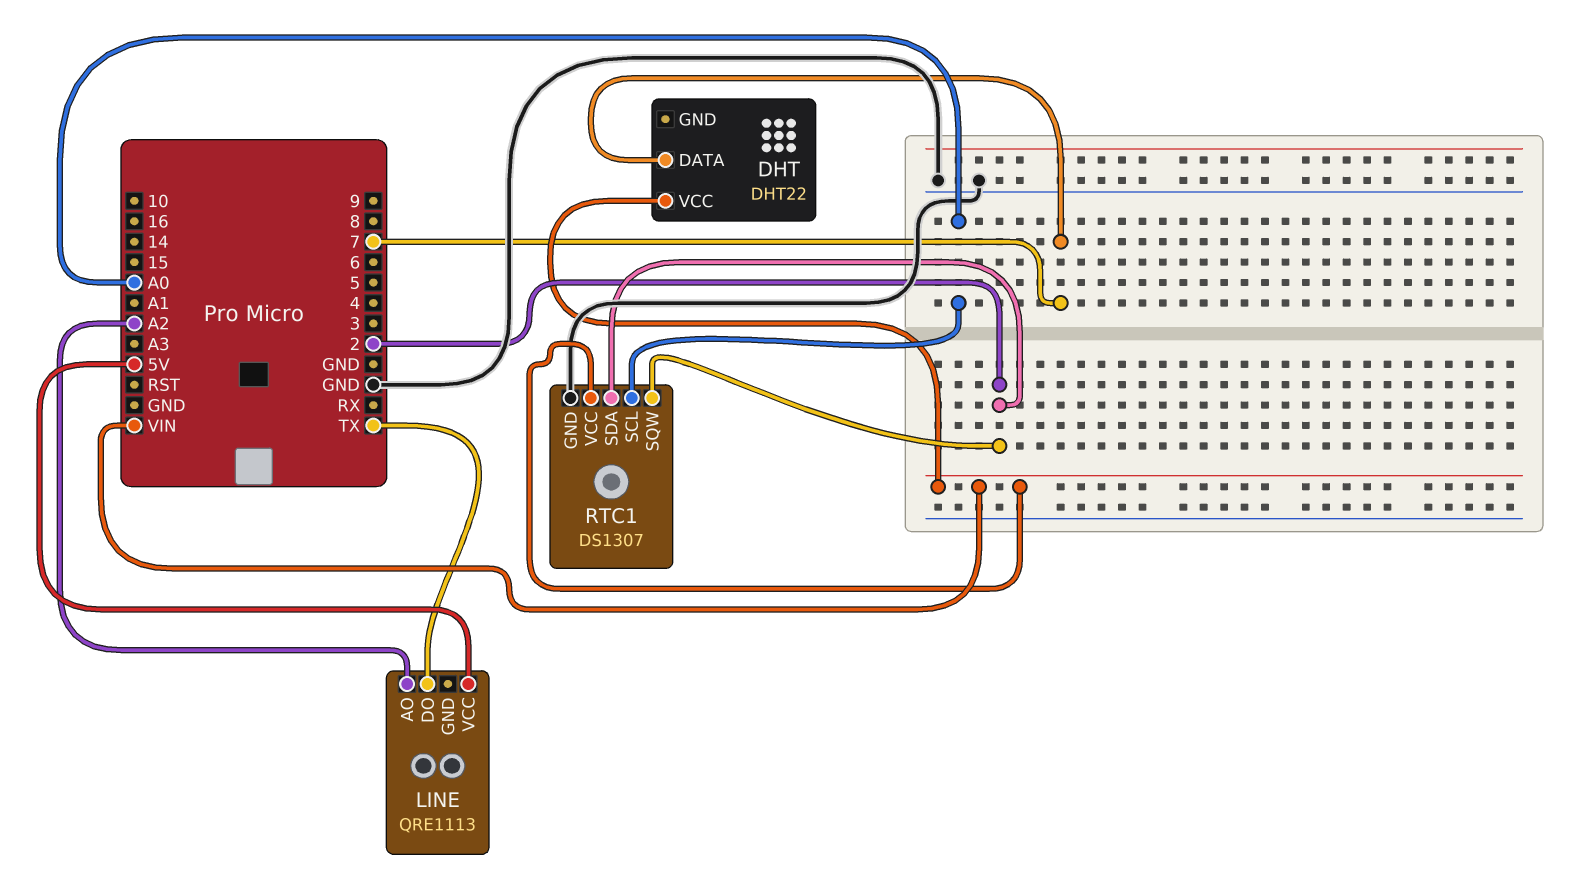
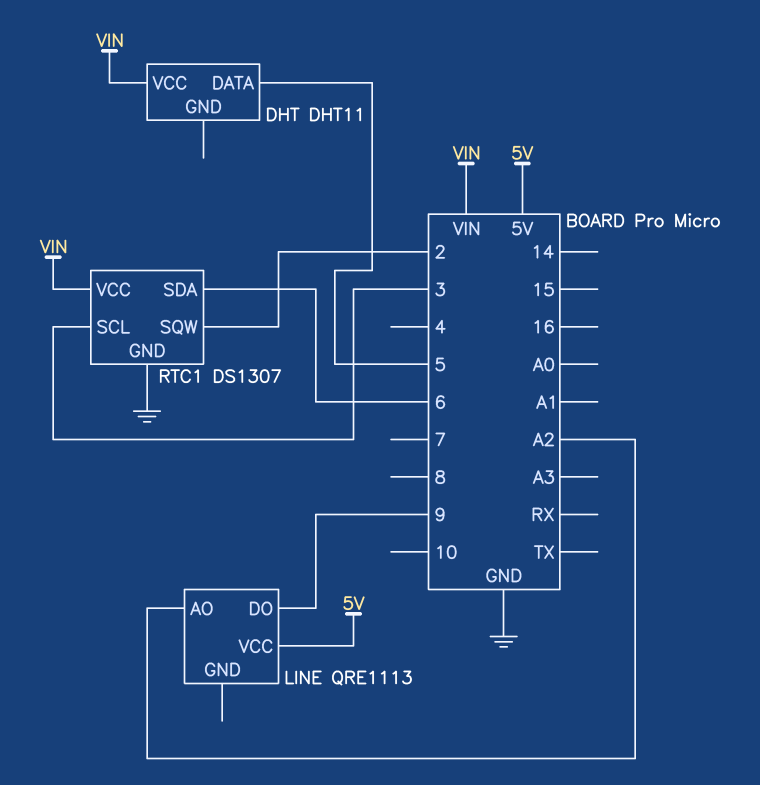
DHT: DHT22 -> DHT11
DHT pin DATA: 7 -> 5
LINE pin DO: TX -> 9
RTC1 pin SCL: A0 -> 3
RTC1 pin SDA: 2 -> 6

